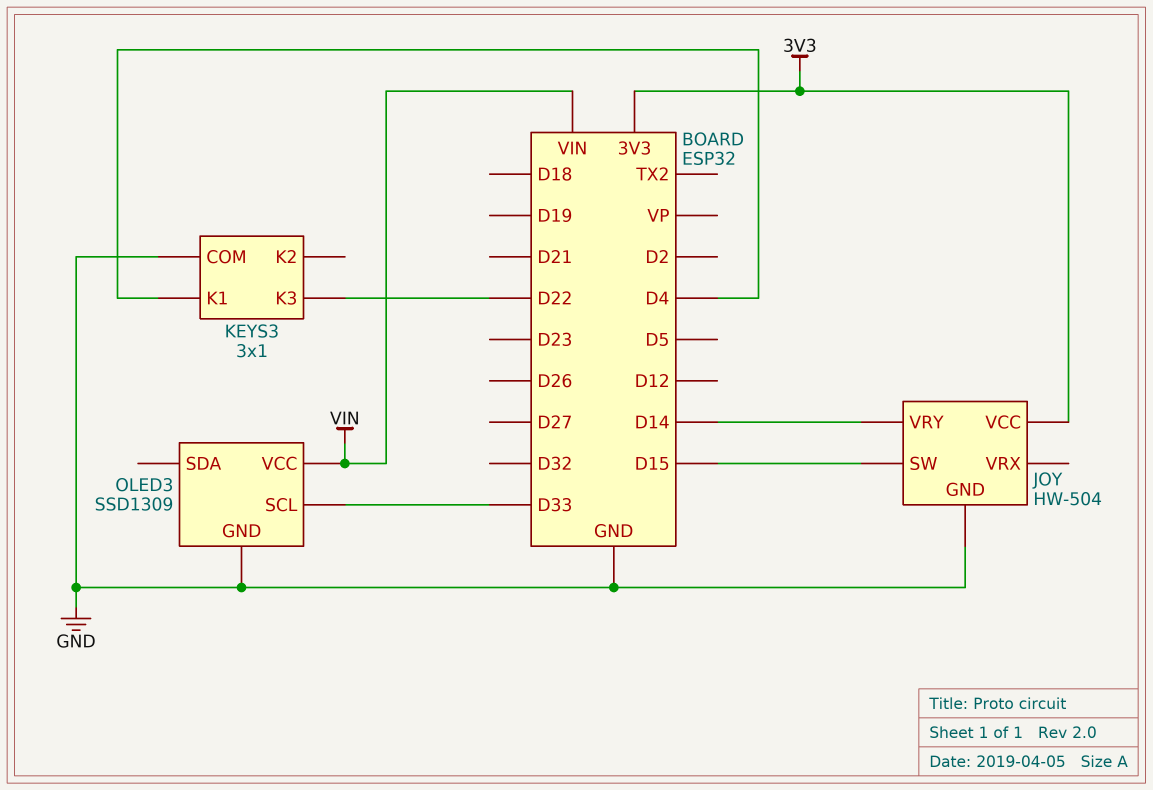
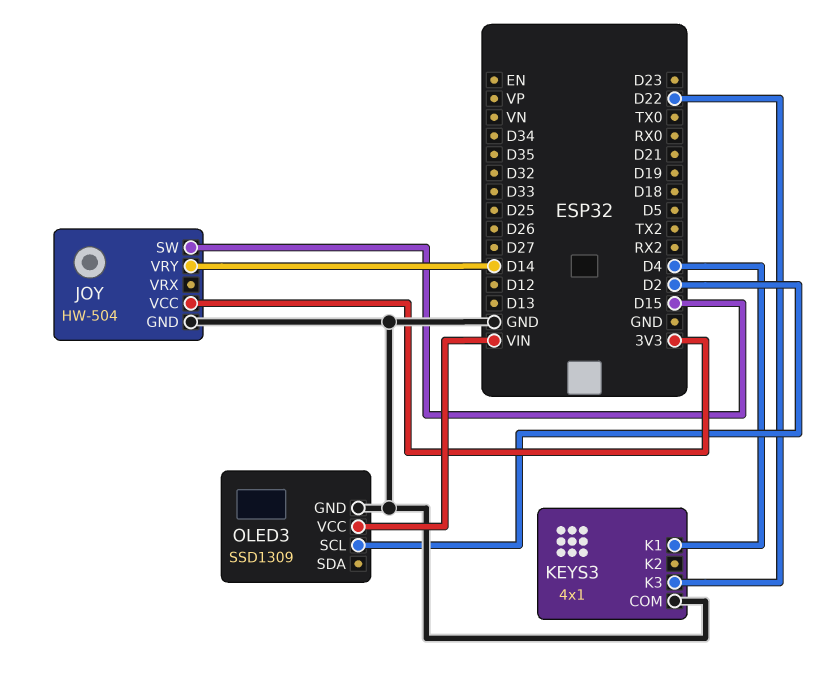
KEYS3: 3x1 -> 4x1
OLED3 pin SCL: D33 -> D2

